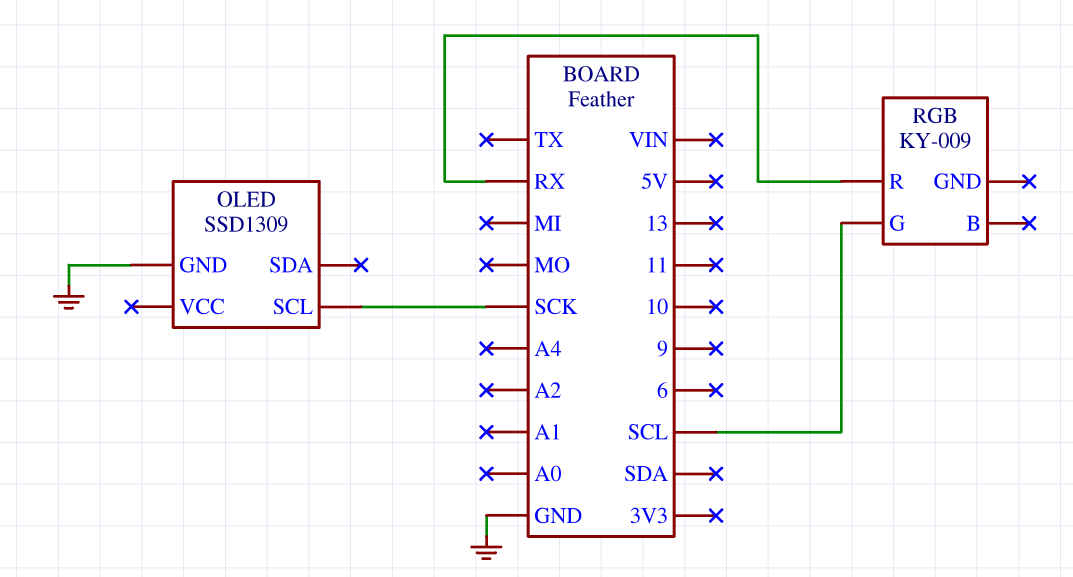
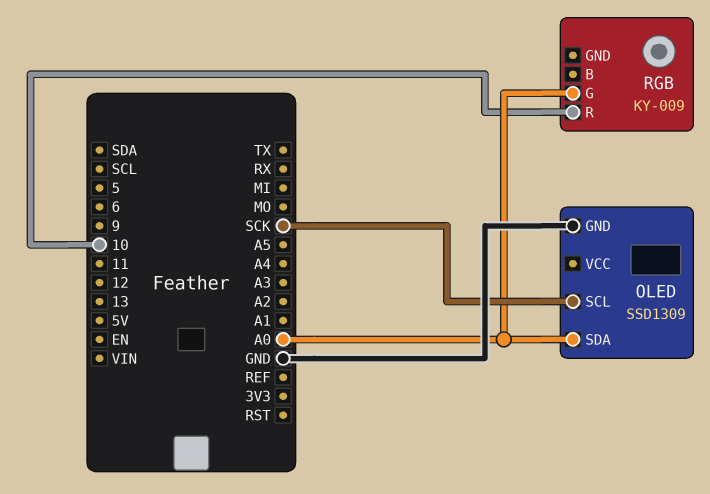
OLED pin SDA: none -> A0
RGB pin G: SCL -> A0
RGB pin R: RX -> 10

